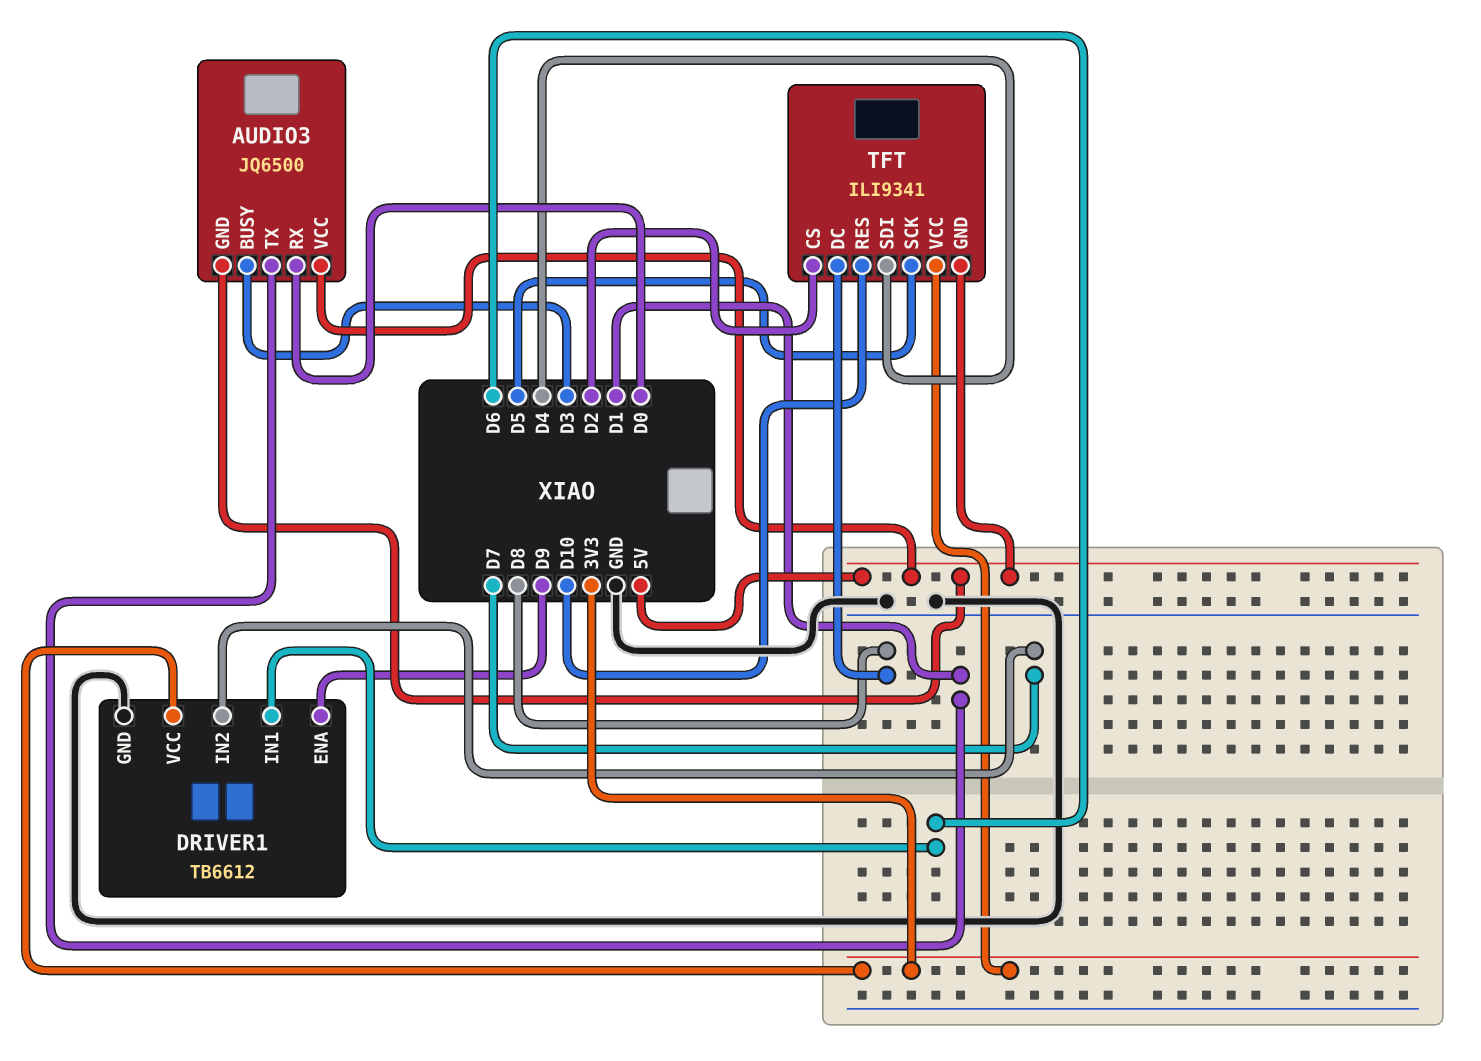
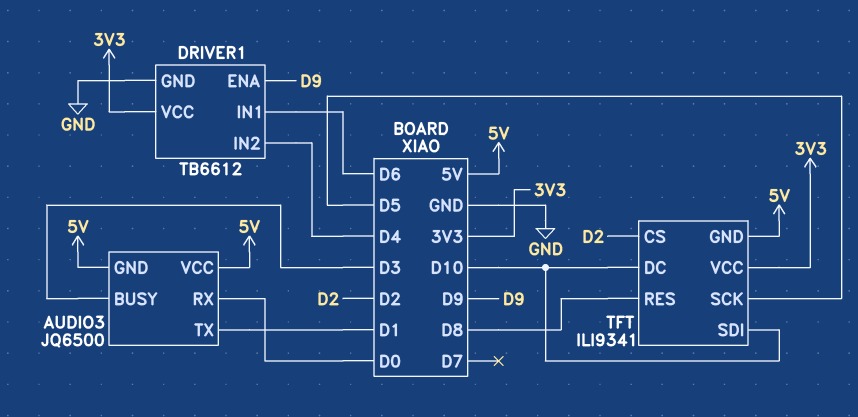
DRIVER1 pin IN2: D7 -> D4
TFT pin DC: D8 -> D10
TFT pin RES: D10 -> D8
TFT pin SDI: D4 -> D10

